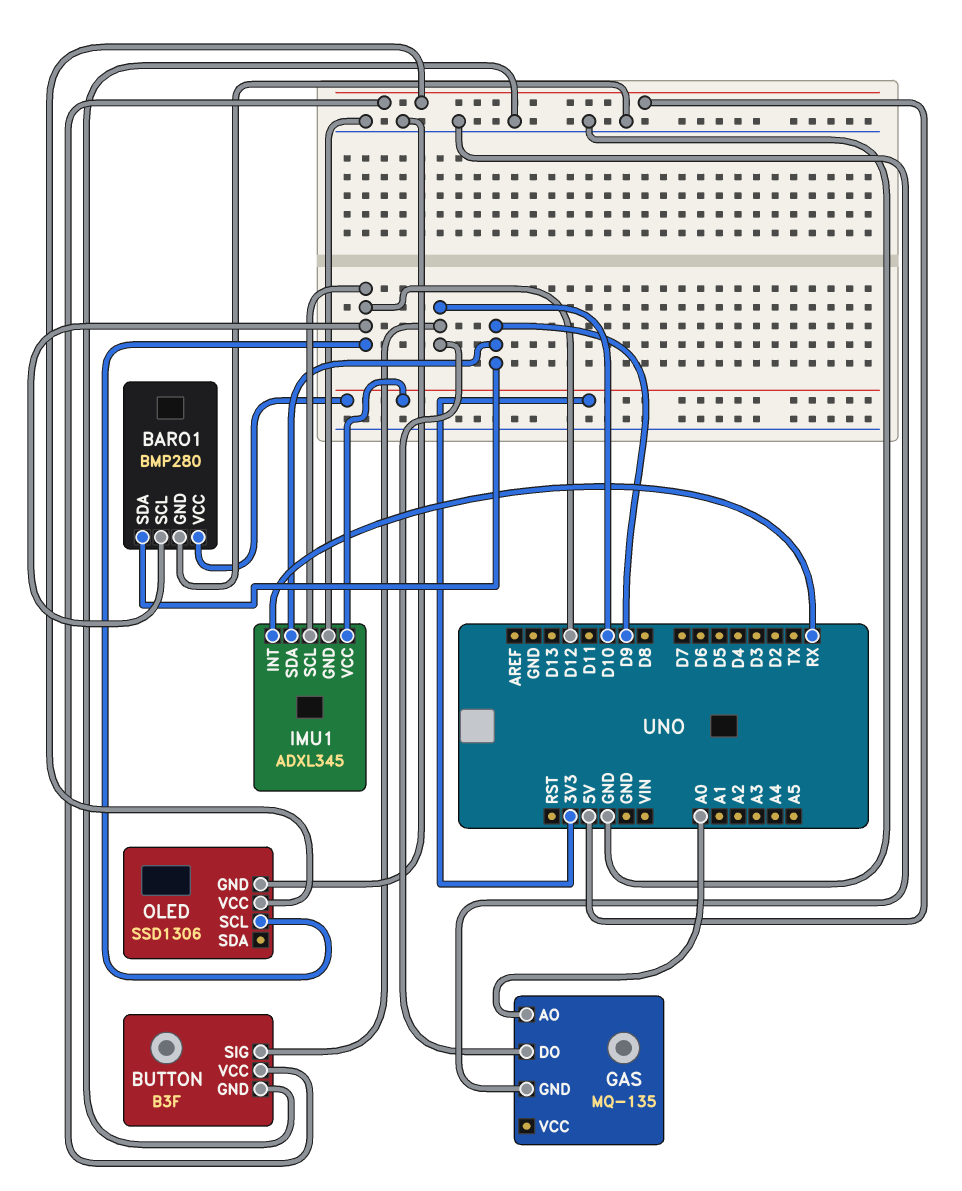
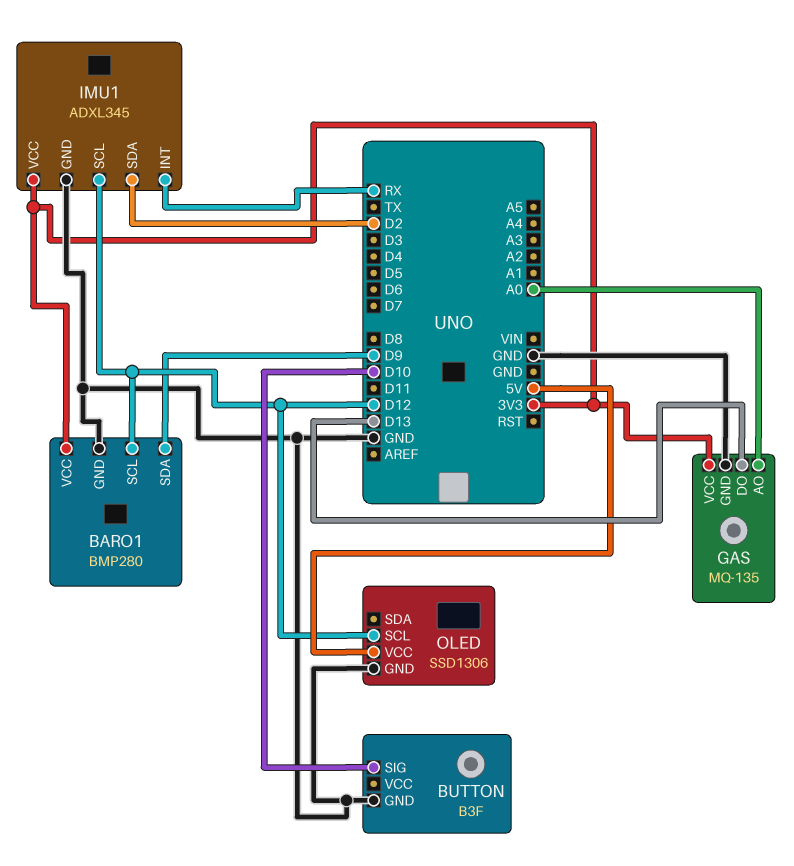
BUTTON pin VCC: 5V -> none
GAS pin DO: D10 -> D13
GAS pin VCC: none -> 3V3
IMU1 pin SDA: D9 -> D2

